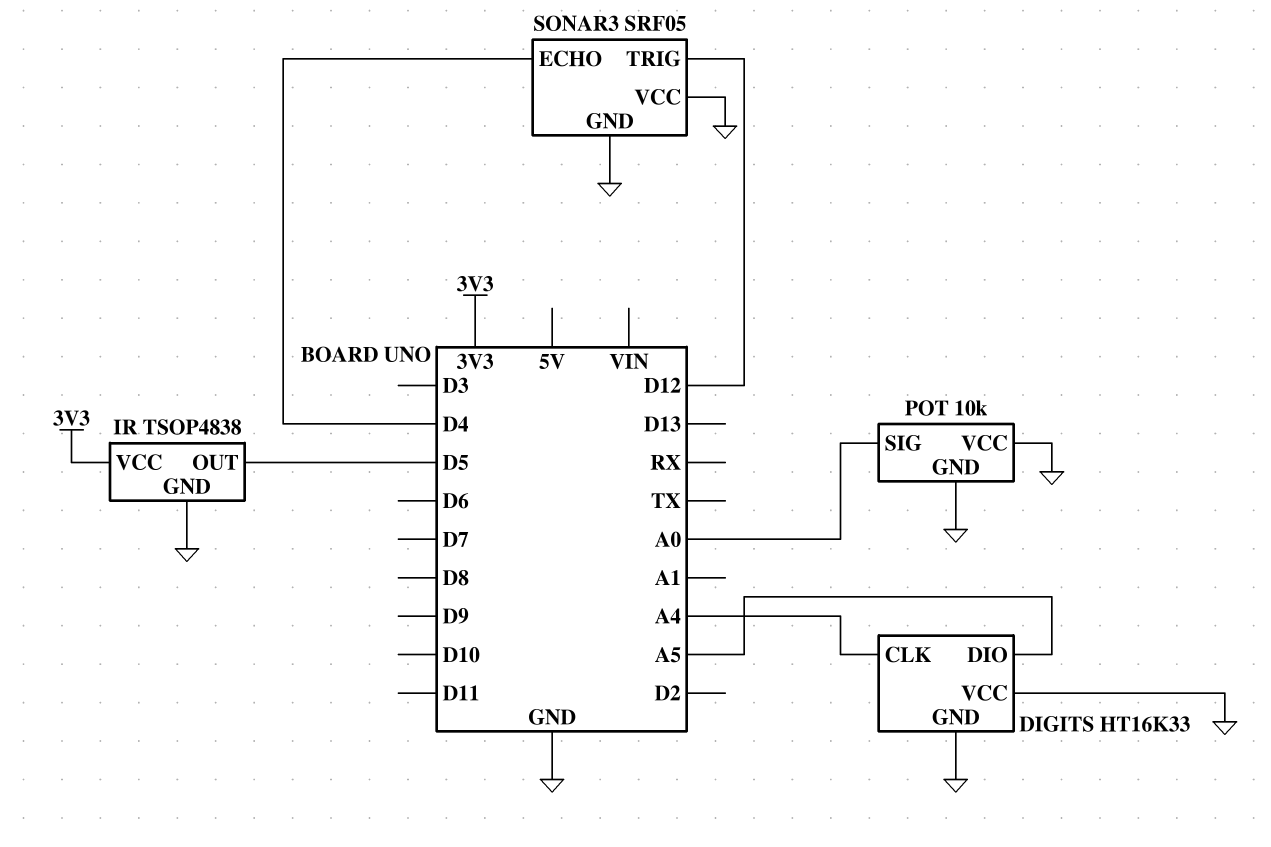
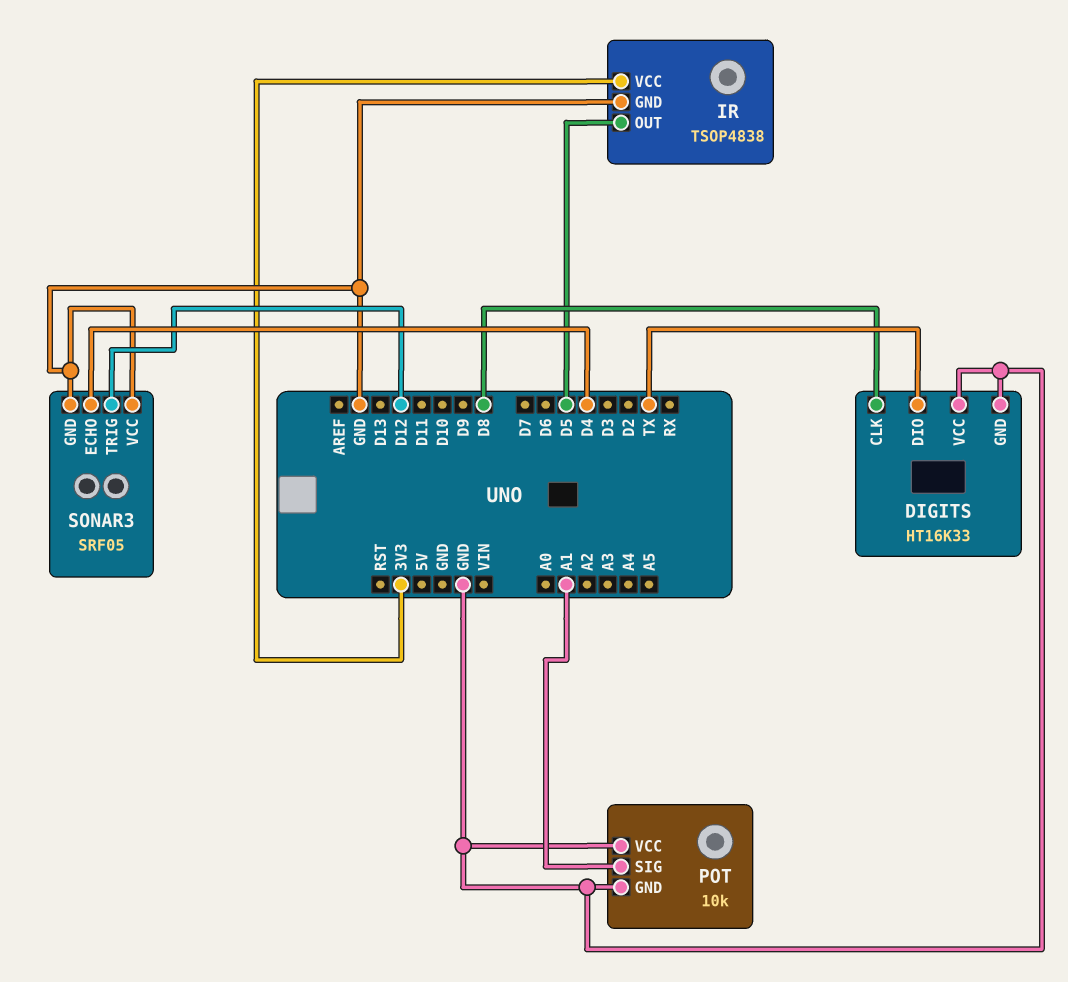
DIGITS pin CLK: A4 -> D8
DIGITS pin DIO: A5 -> TX
POT pin SIG: A0 -> A1

